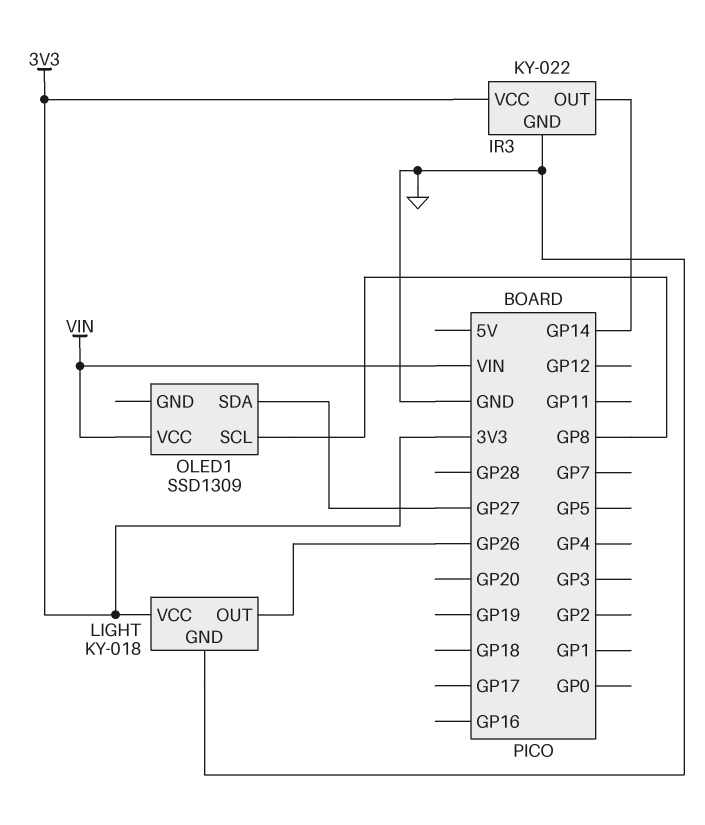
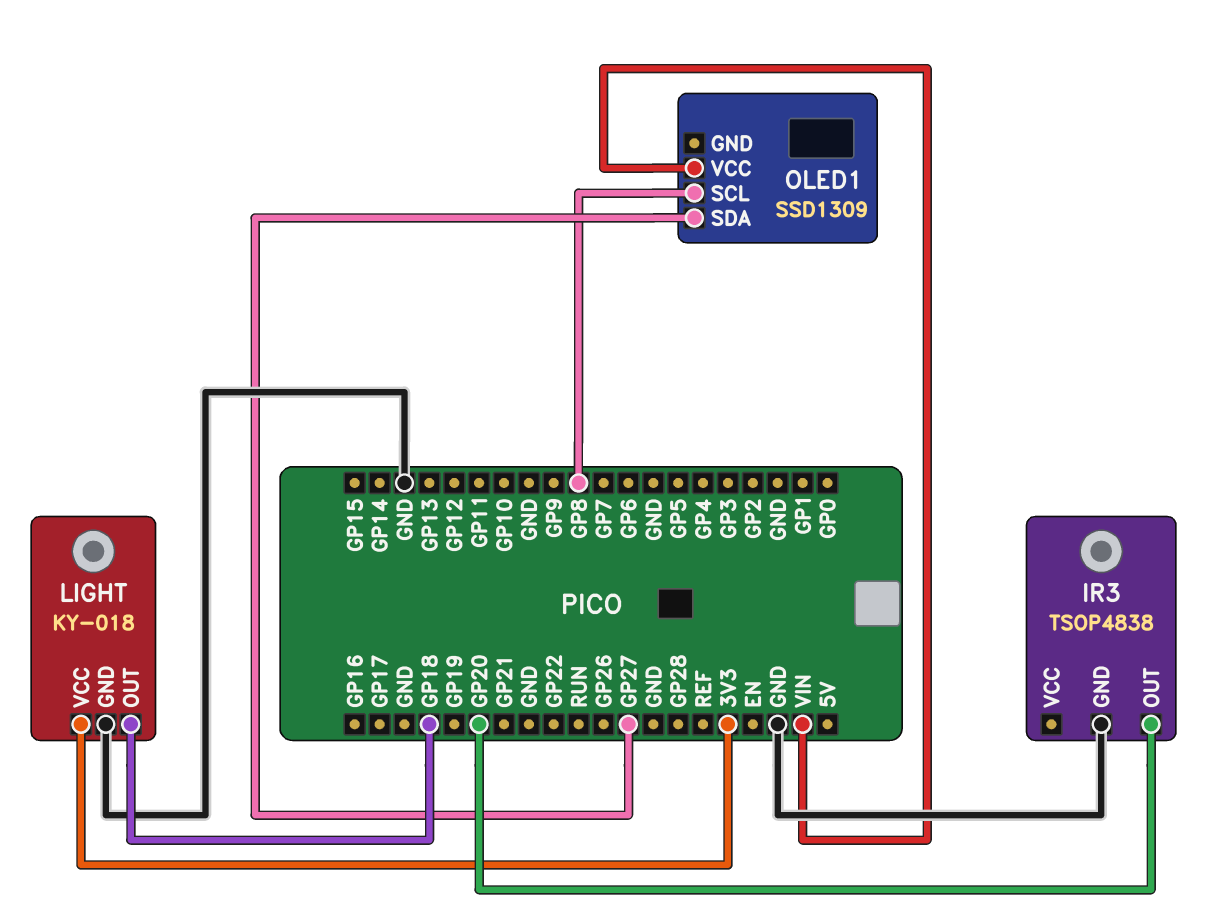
IR3: KY-022 -> TSOP4838
IR3 pin OUT: GP14 -> GP20
IR3 pin VCC: 3V3 -> none
LIGHT pin OUT: GP26 -> GP18

